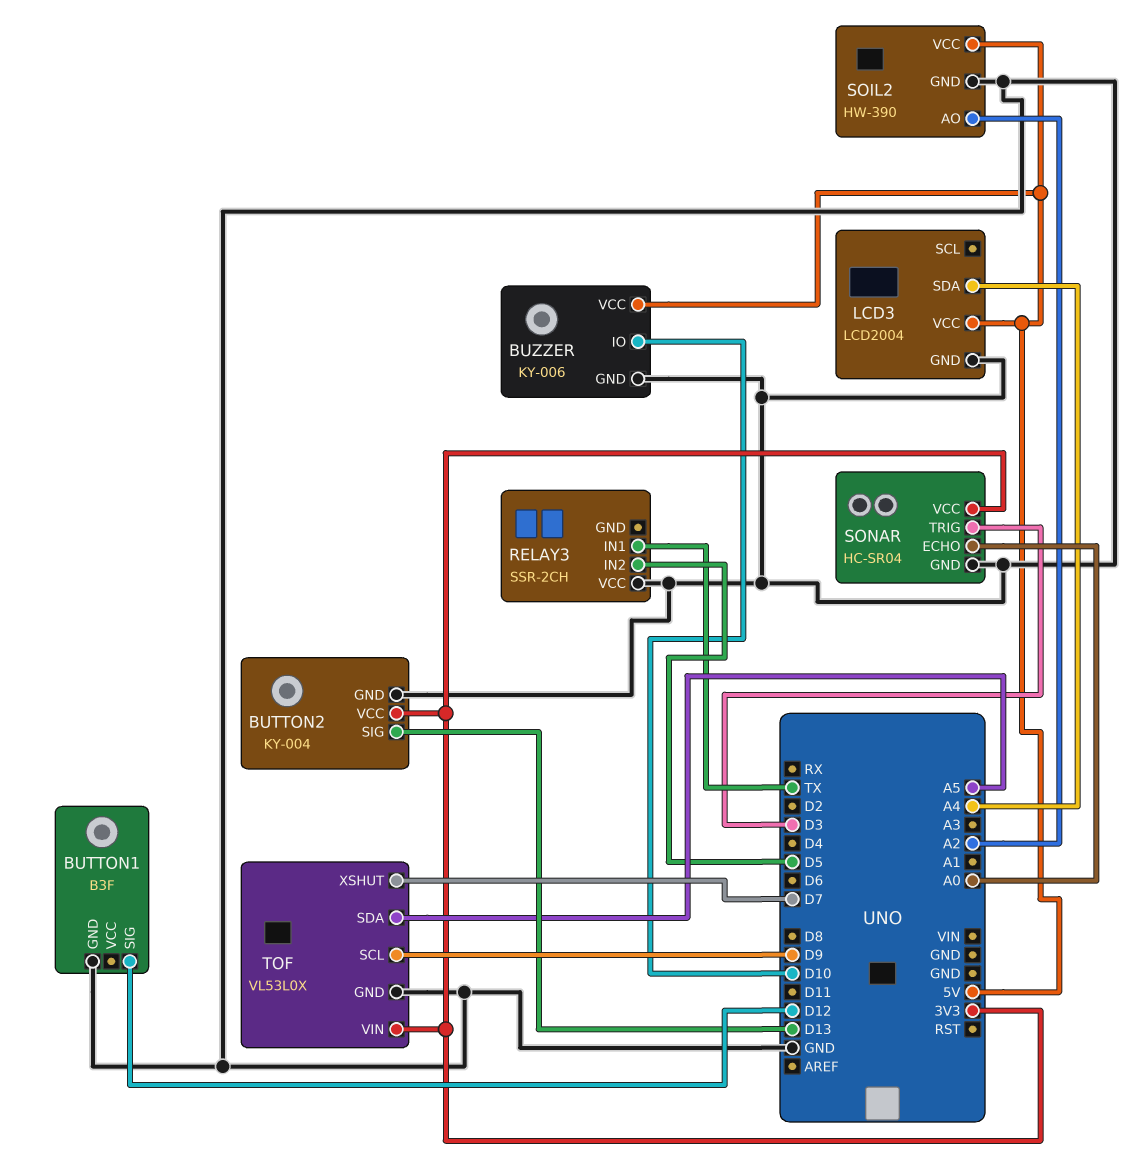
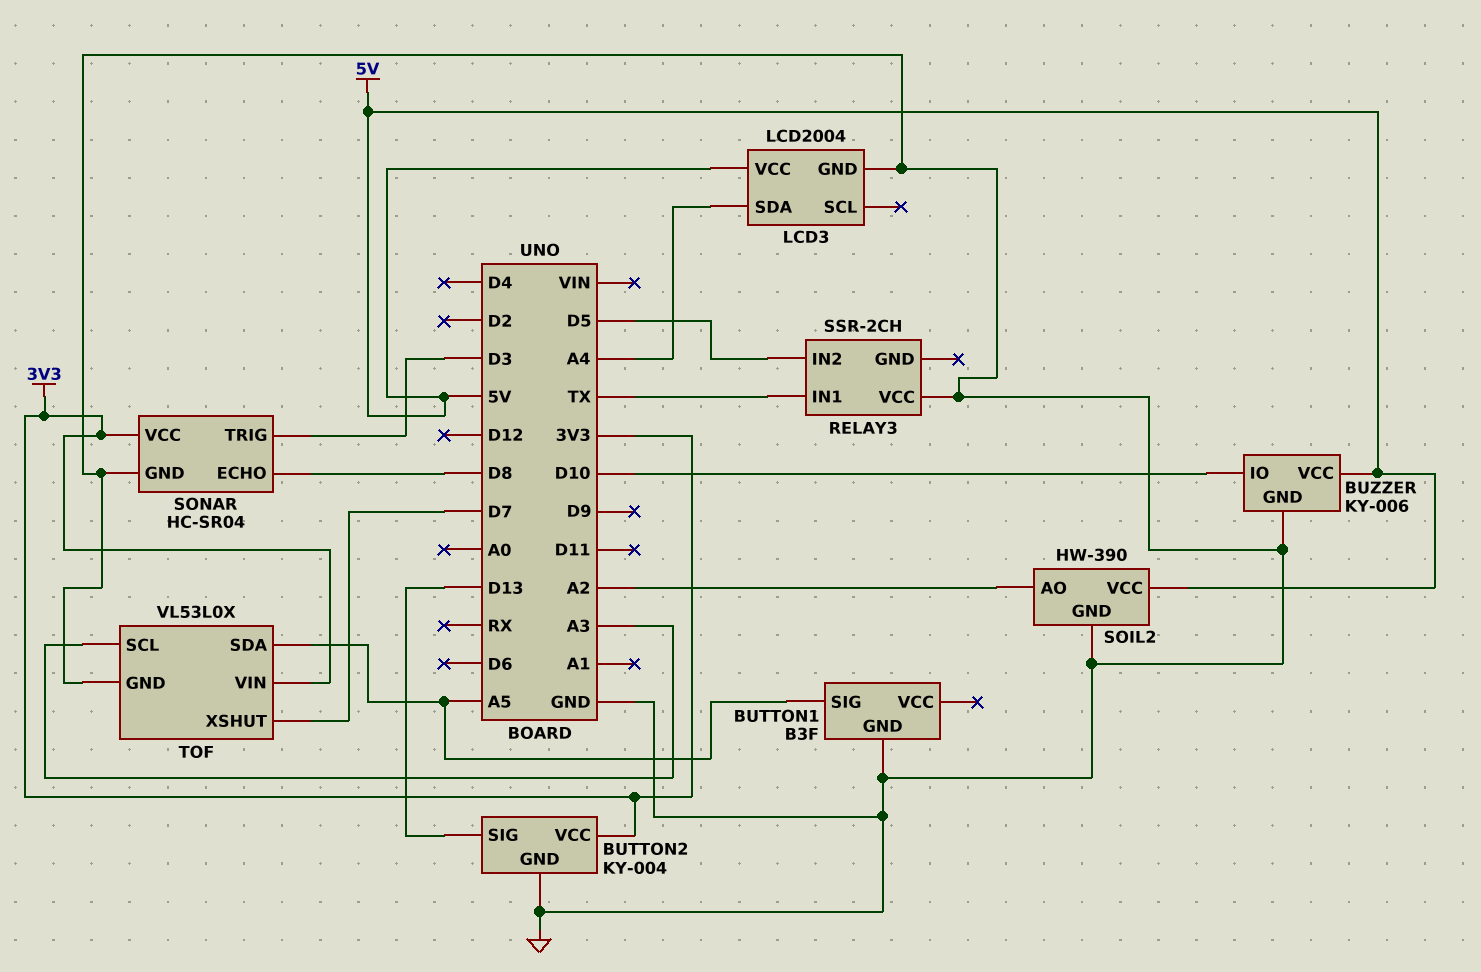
BUTTON1 pin SIG: D12 -> A5
SONAR pin ECHO: A0 -> D8
TOF pin SCL: D9 -> A3

